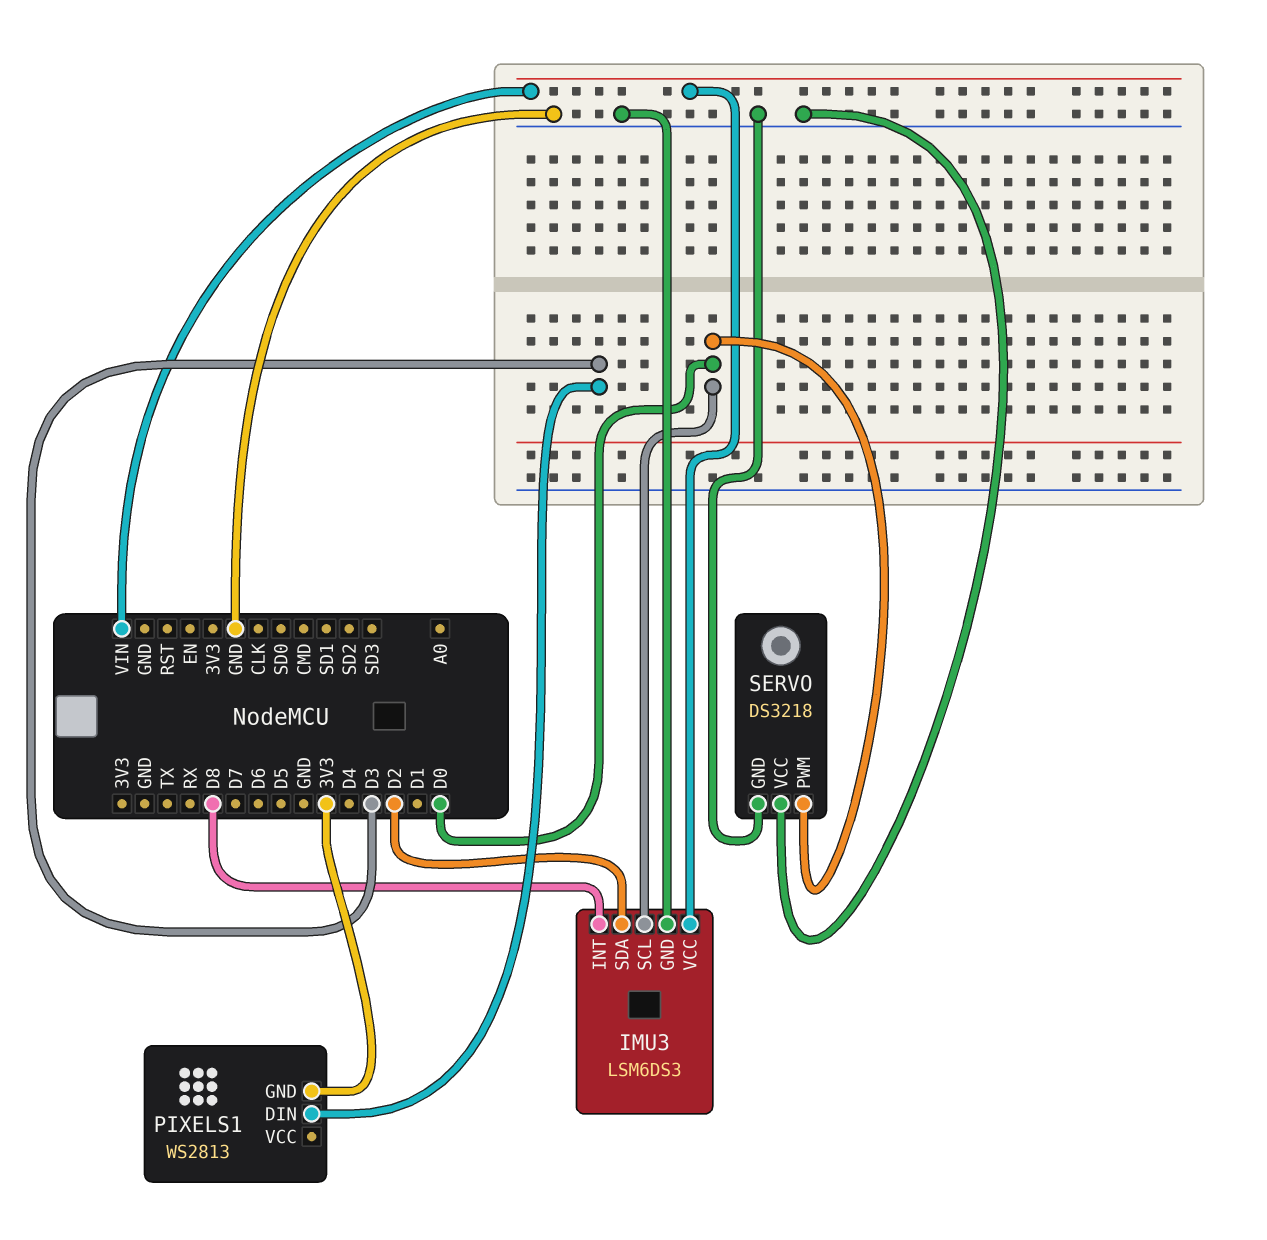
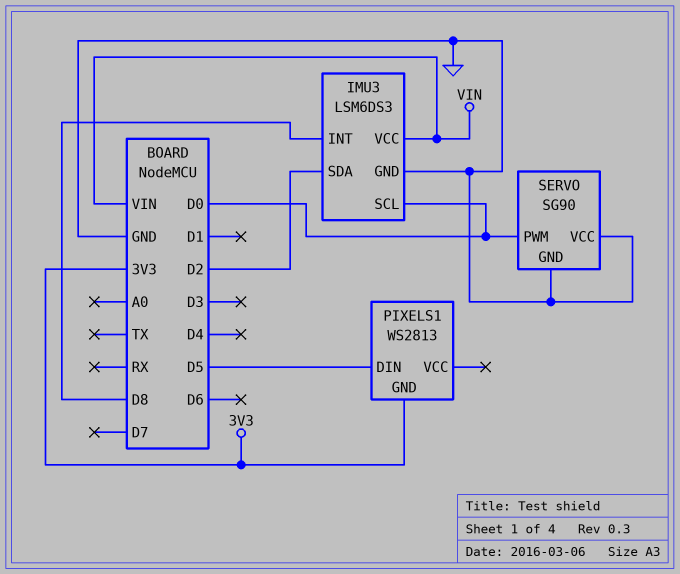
PIXELS1 pin DIN: D3 -> D5
SERVO: DS3218 -> SG90

